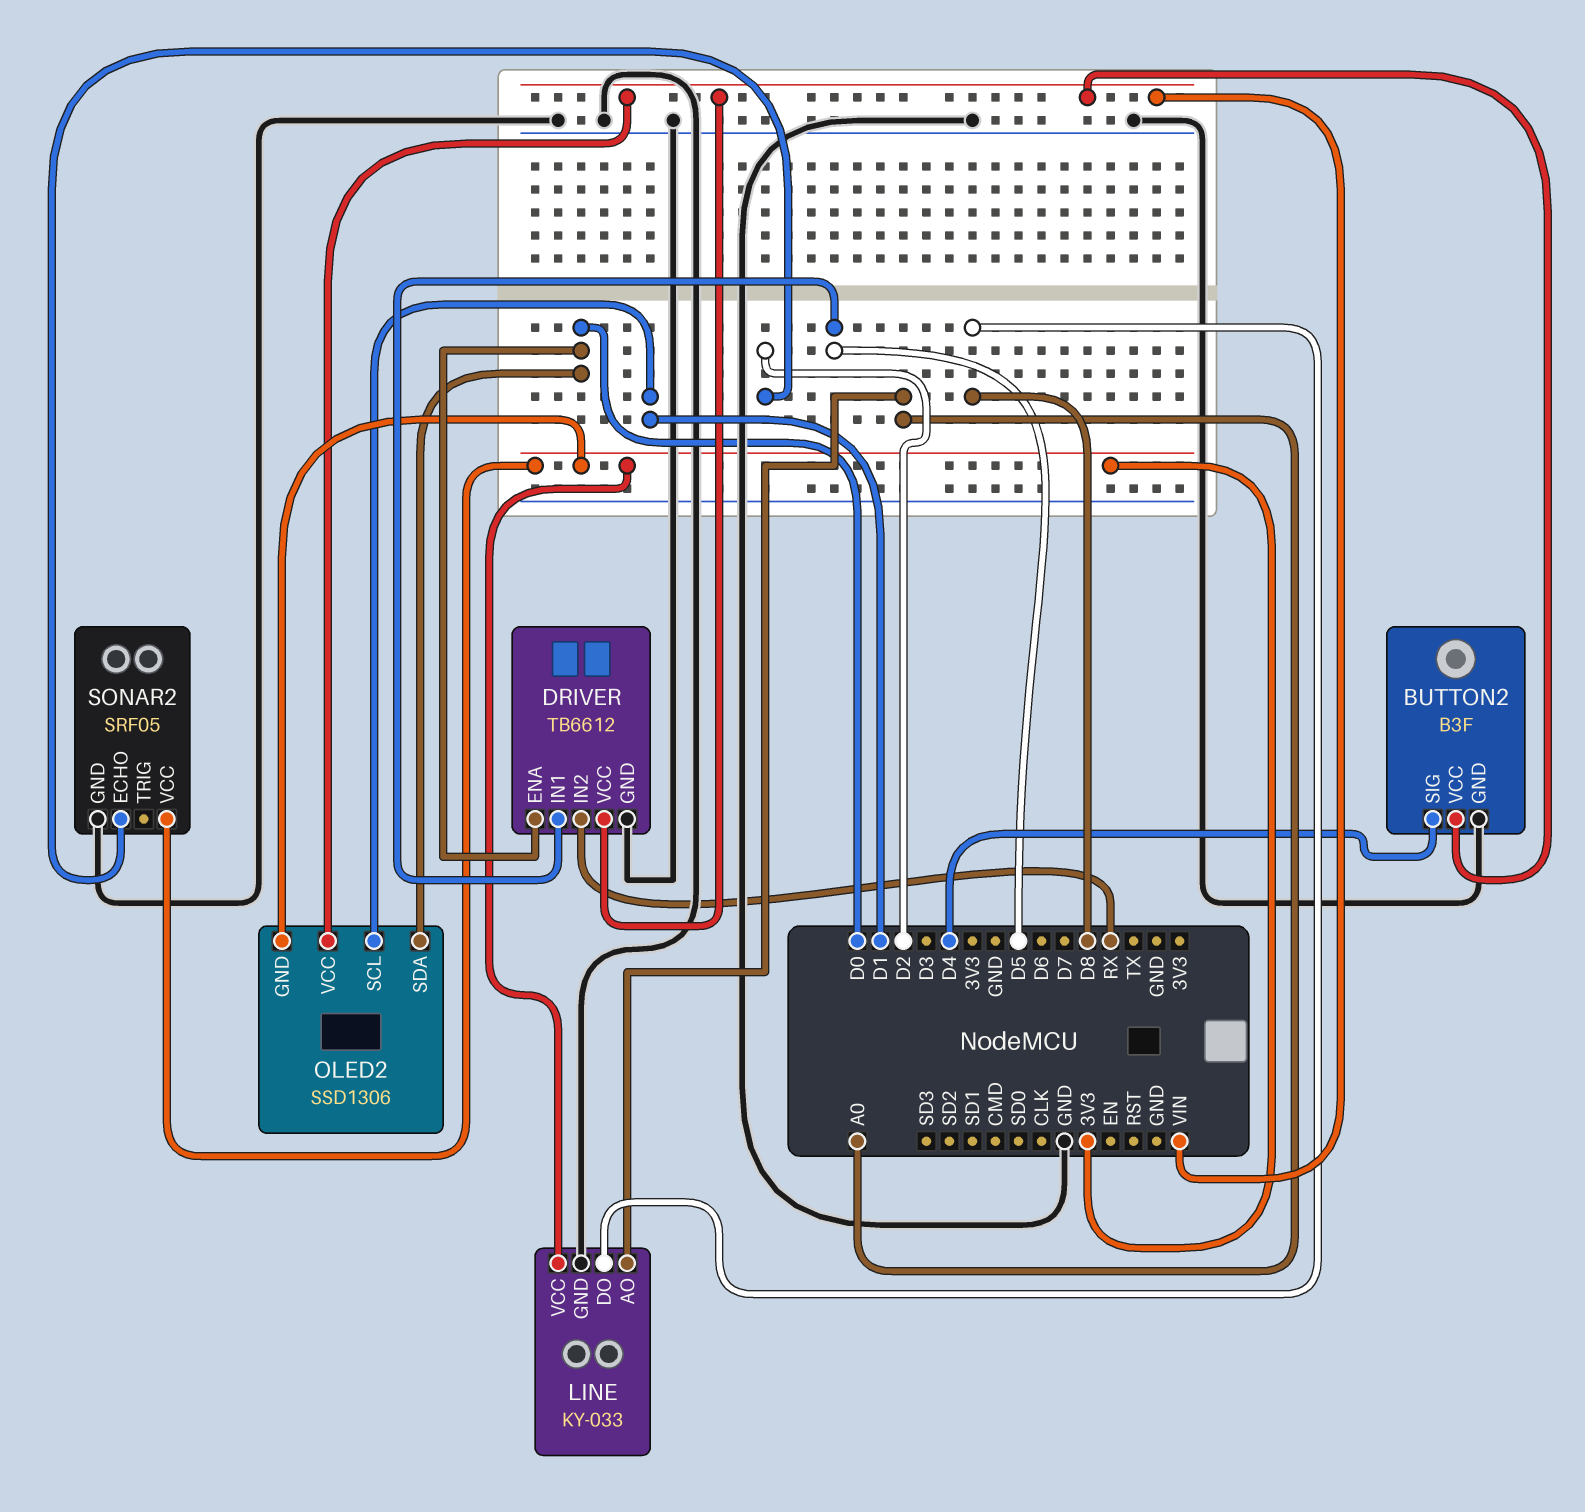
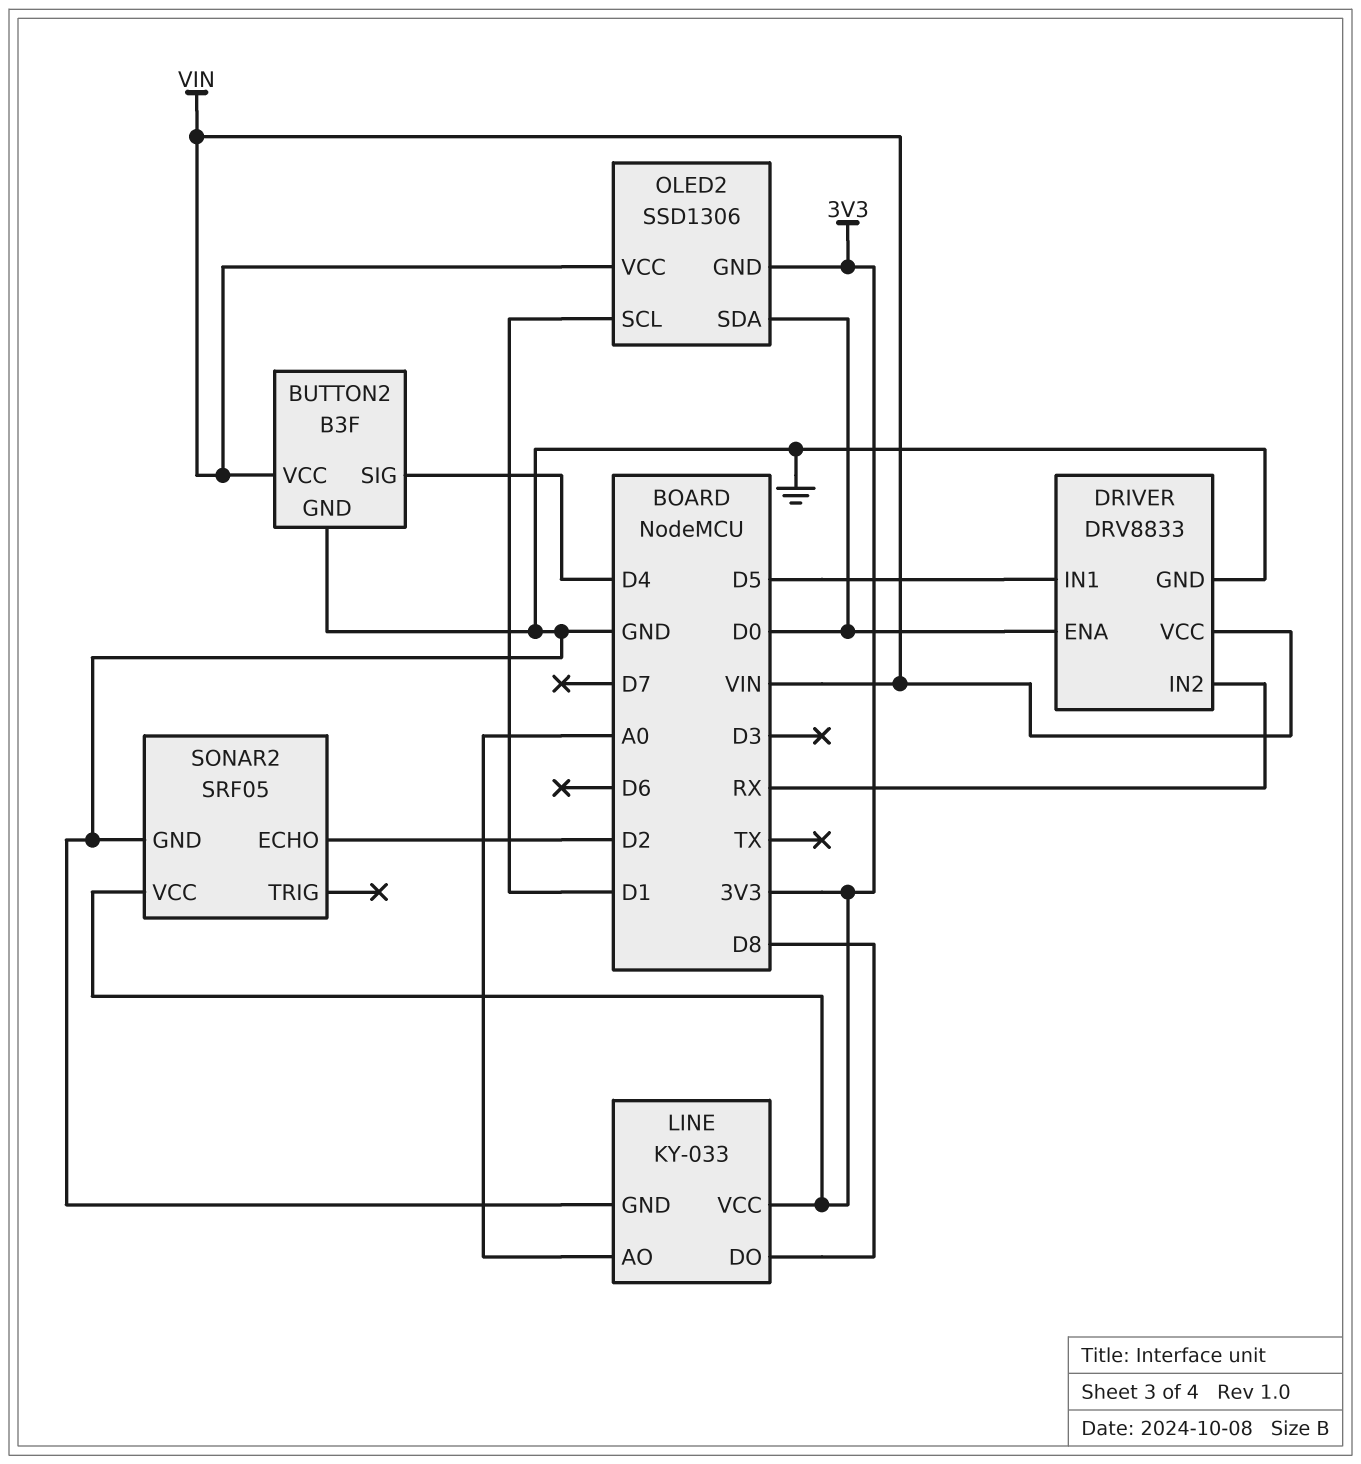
DRIVER: TB6612 -> DRV8833

